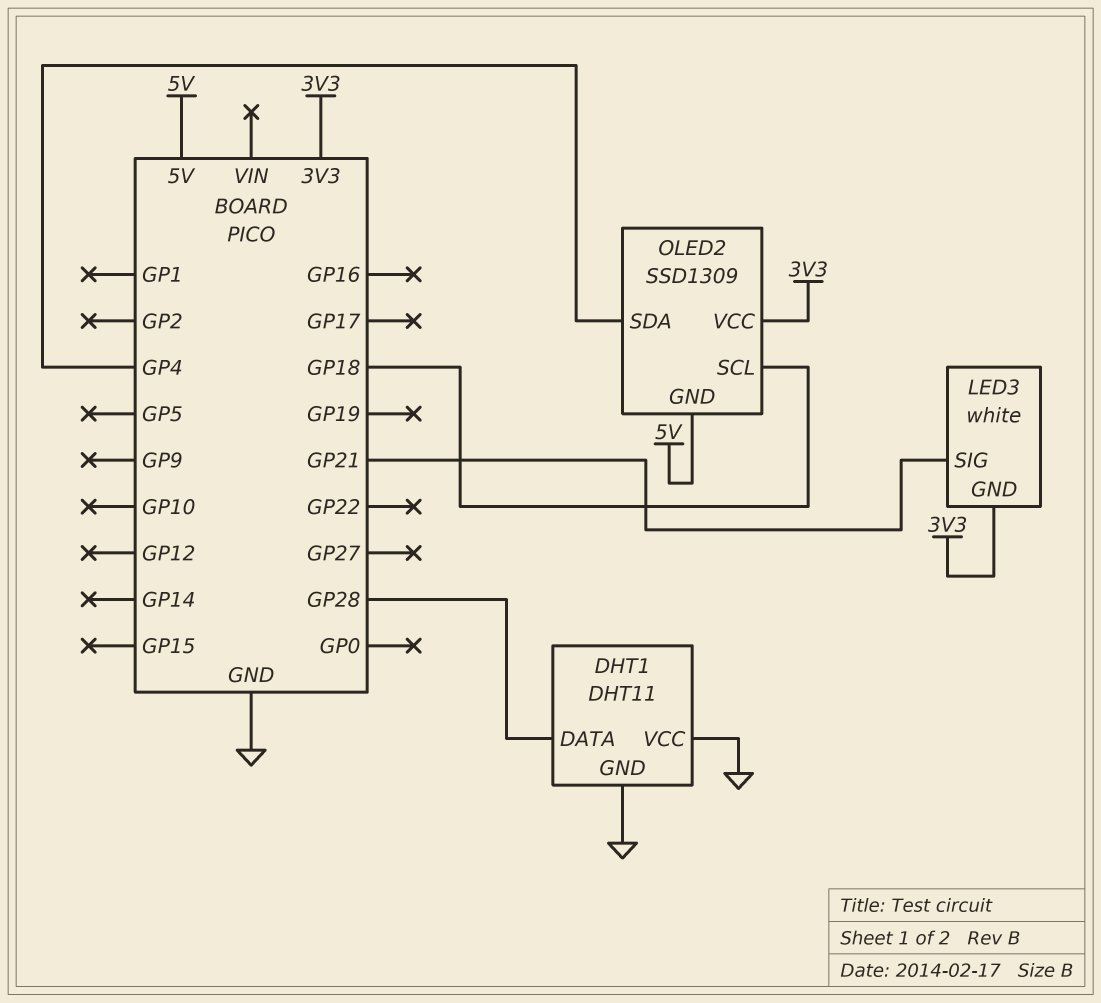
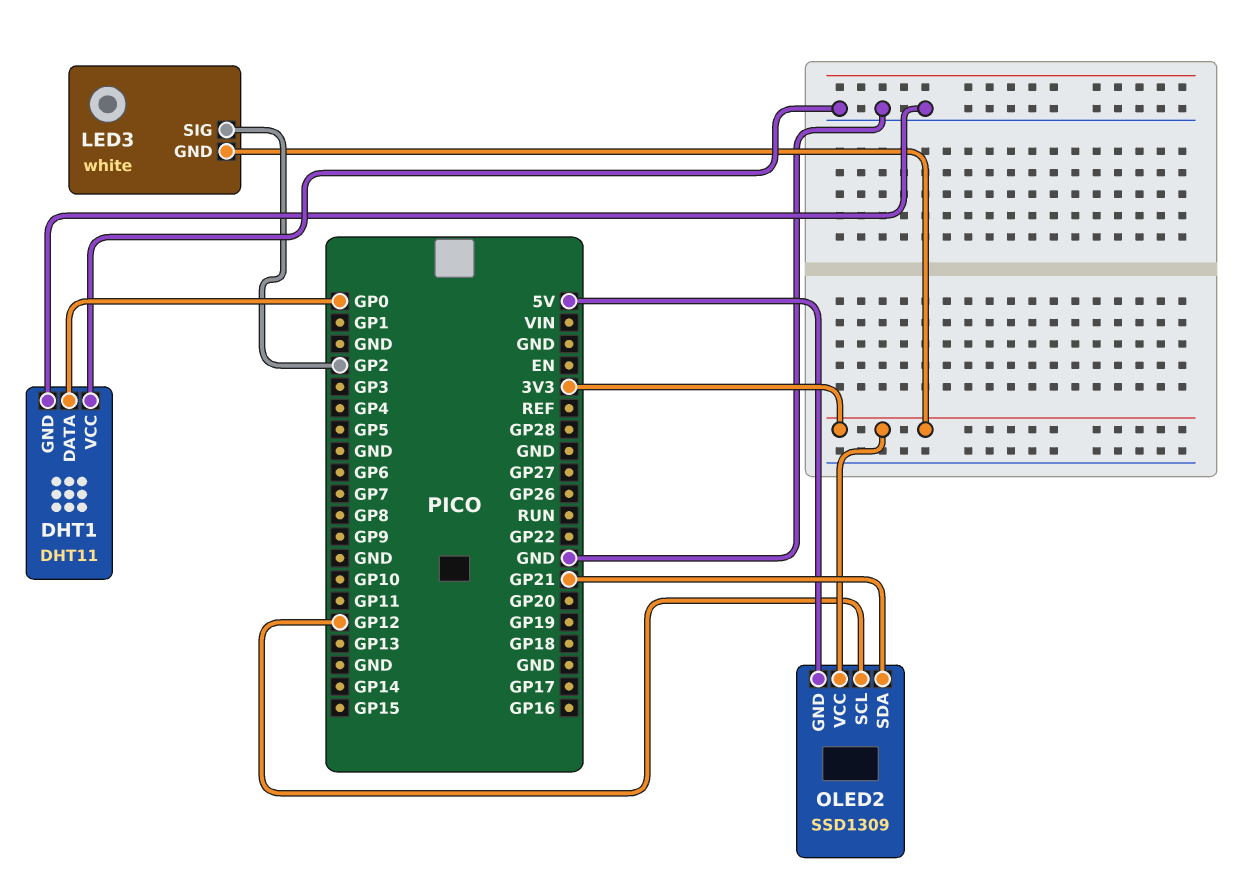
DHT1 pin DATA: GP28 -> GP0
LED3 pin SIG: GP21 -> GP2
OLED2 pin SCL: GP18 -> GP12
OLED2 pin SDA: GP4 -> GP21

